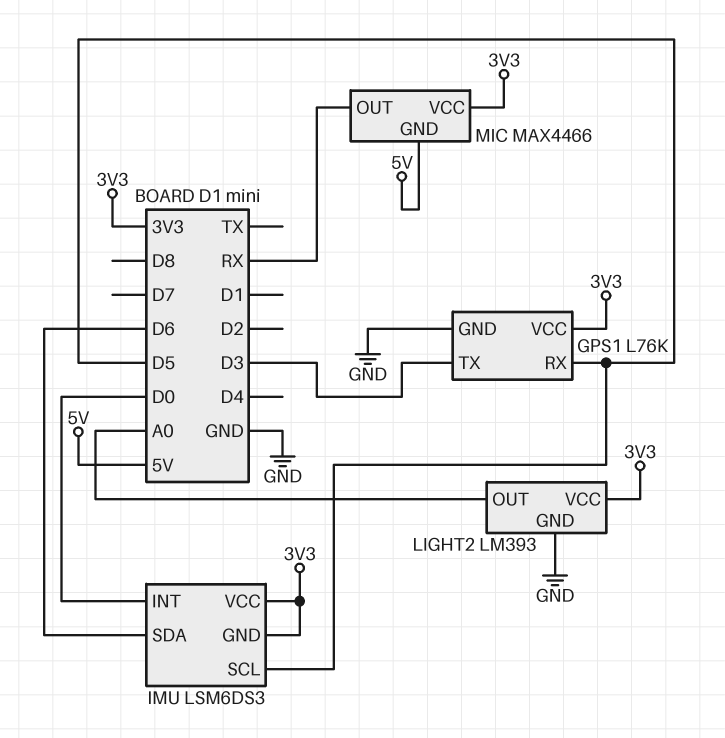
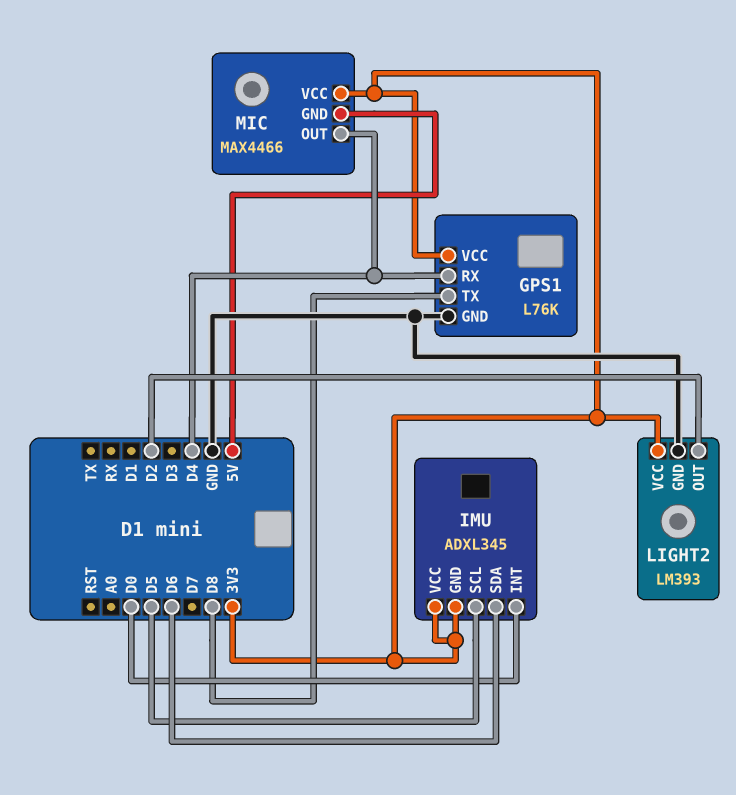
GPS1 pin RX: D5 -> D4
GPS1 pin TX: D3 -> D8
IMU: LSM6DS3 -> ADXL345
LIGHT2 pin OUT: A0 -> D2
MIC pin OUT: RX -> D4

